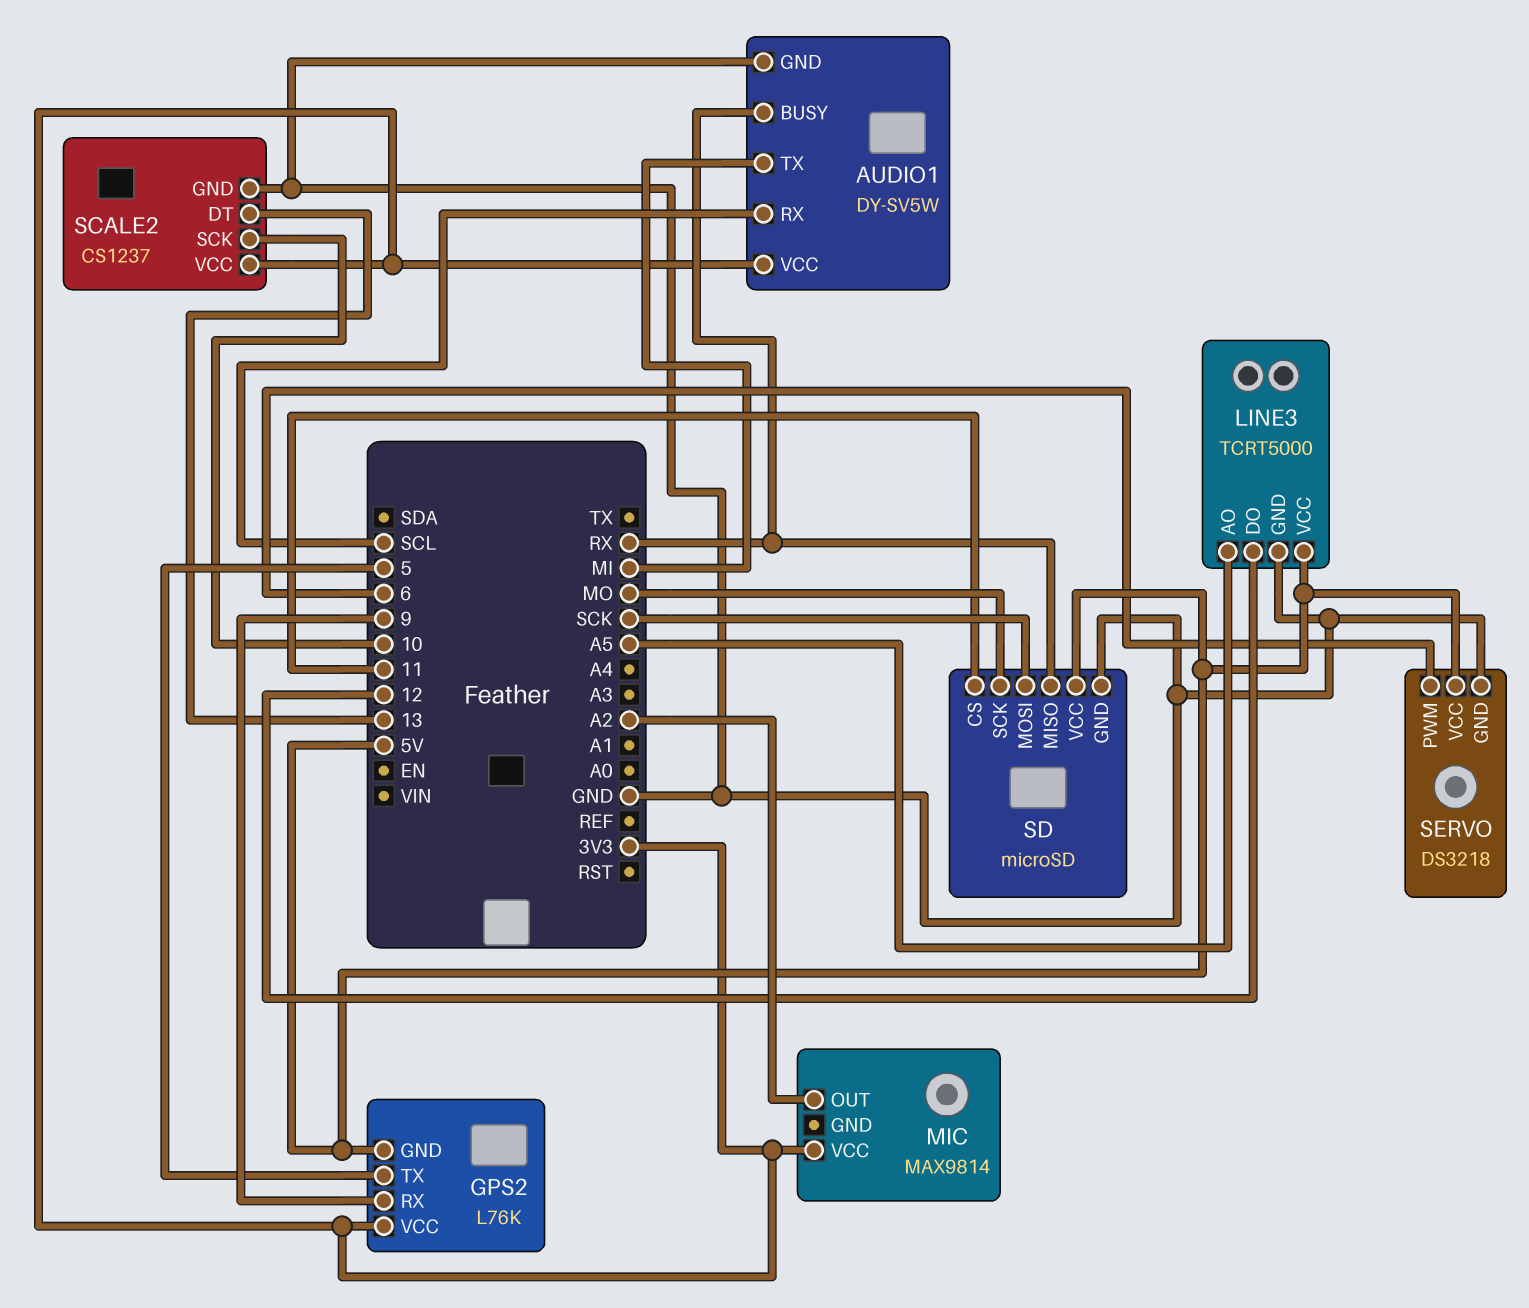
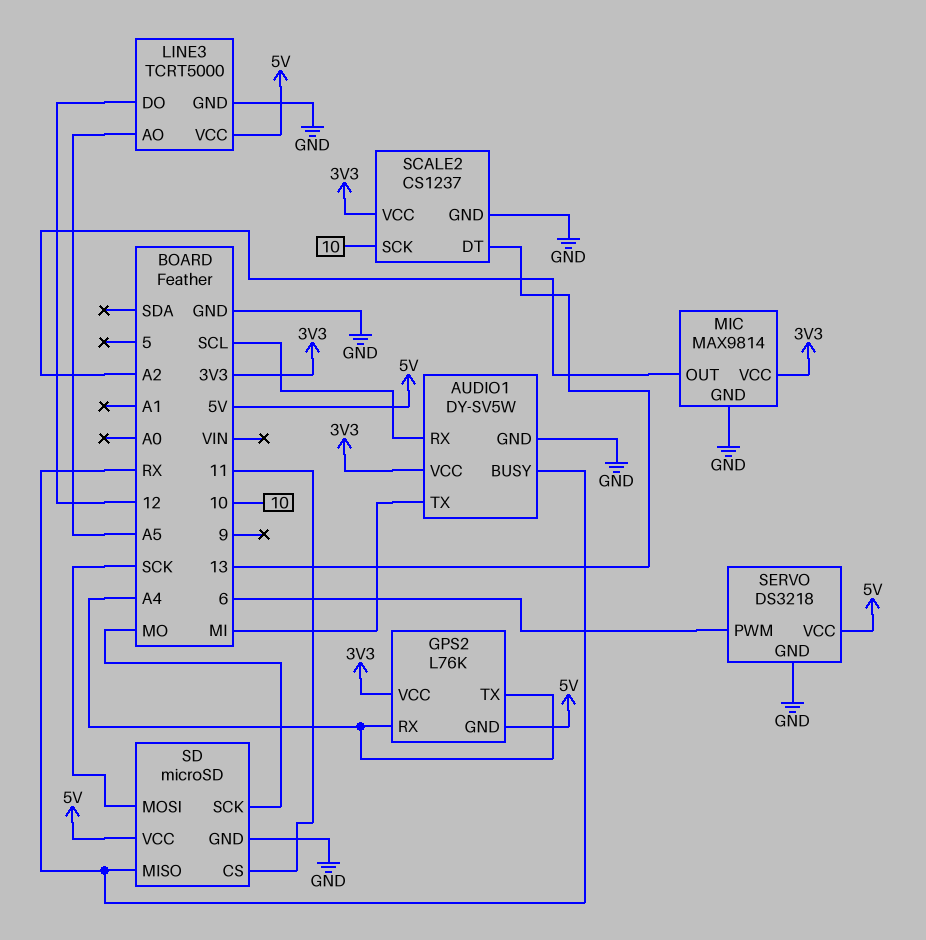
GPS2 pin RX: 9 -> A4
GPS2 pin TX: 5 -> A4
MIC pin GND: none -> GND

